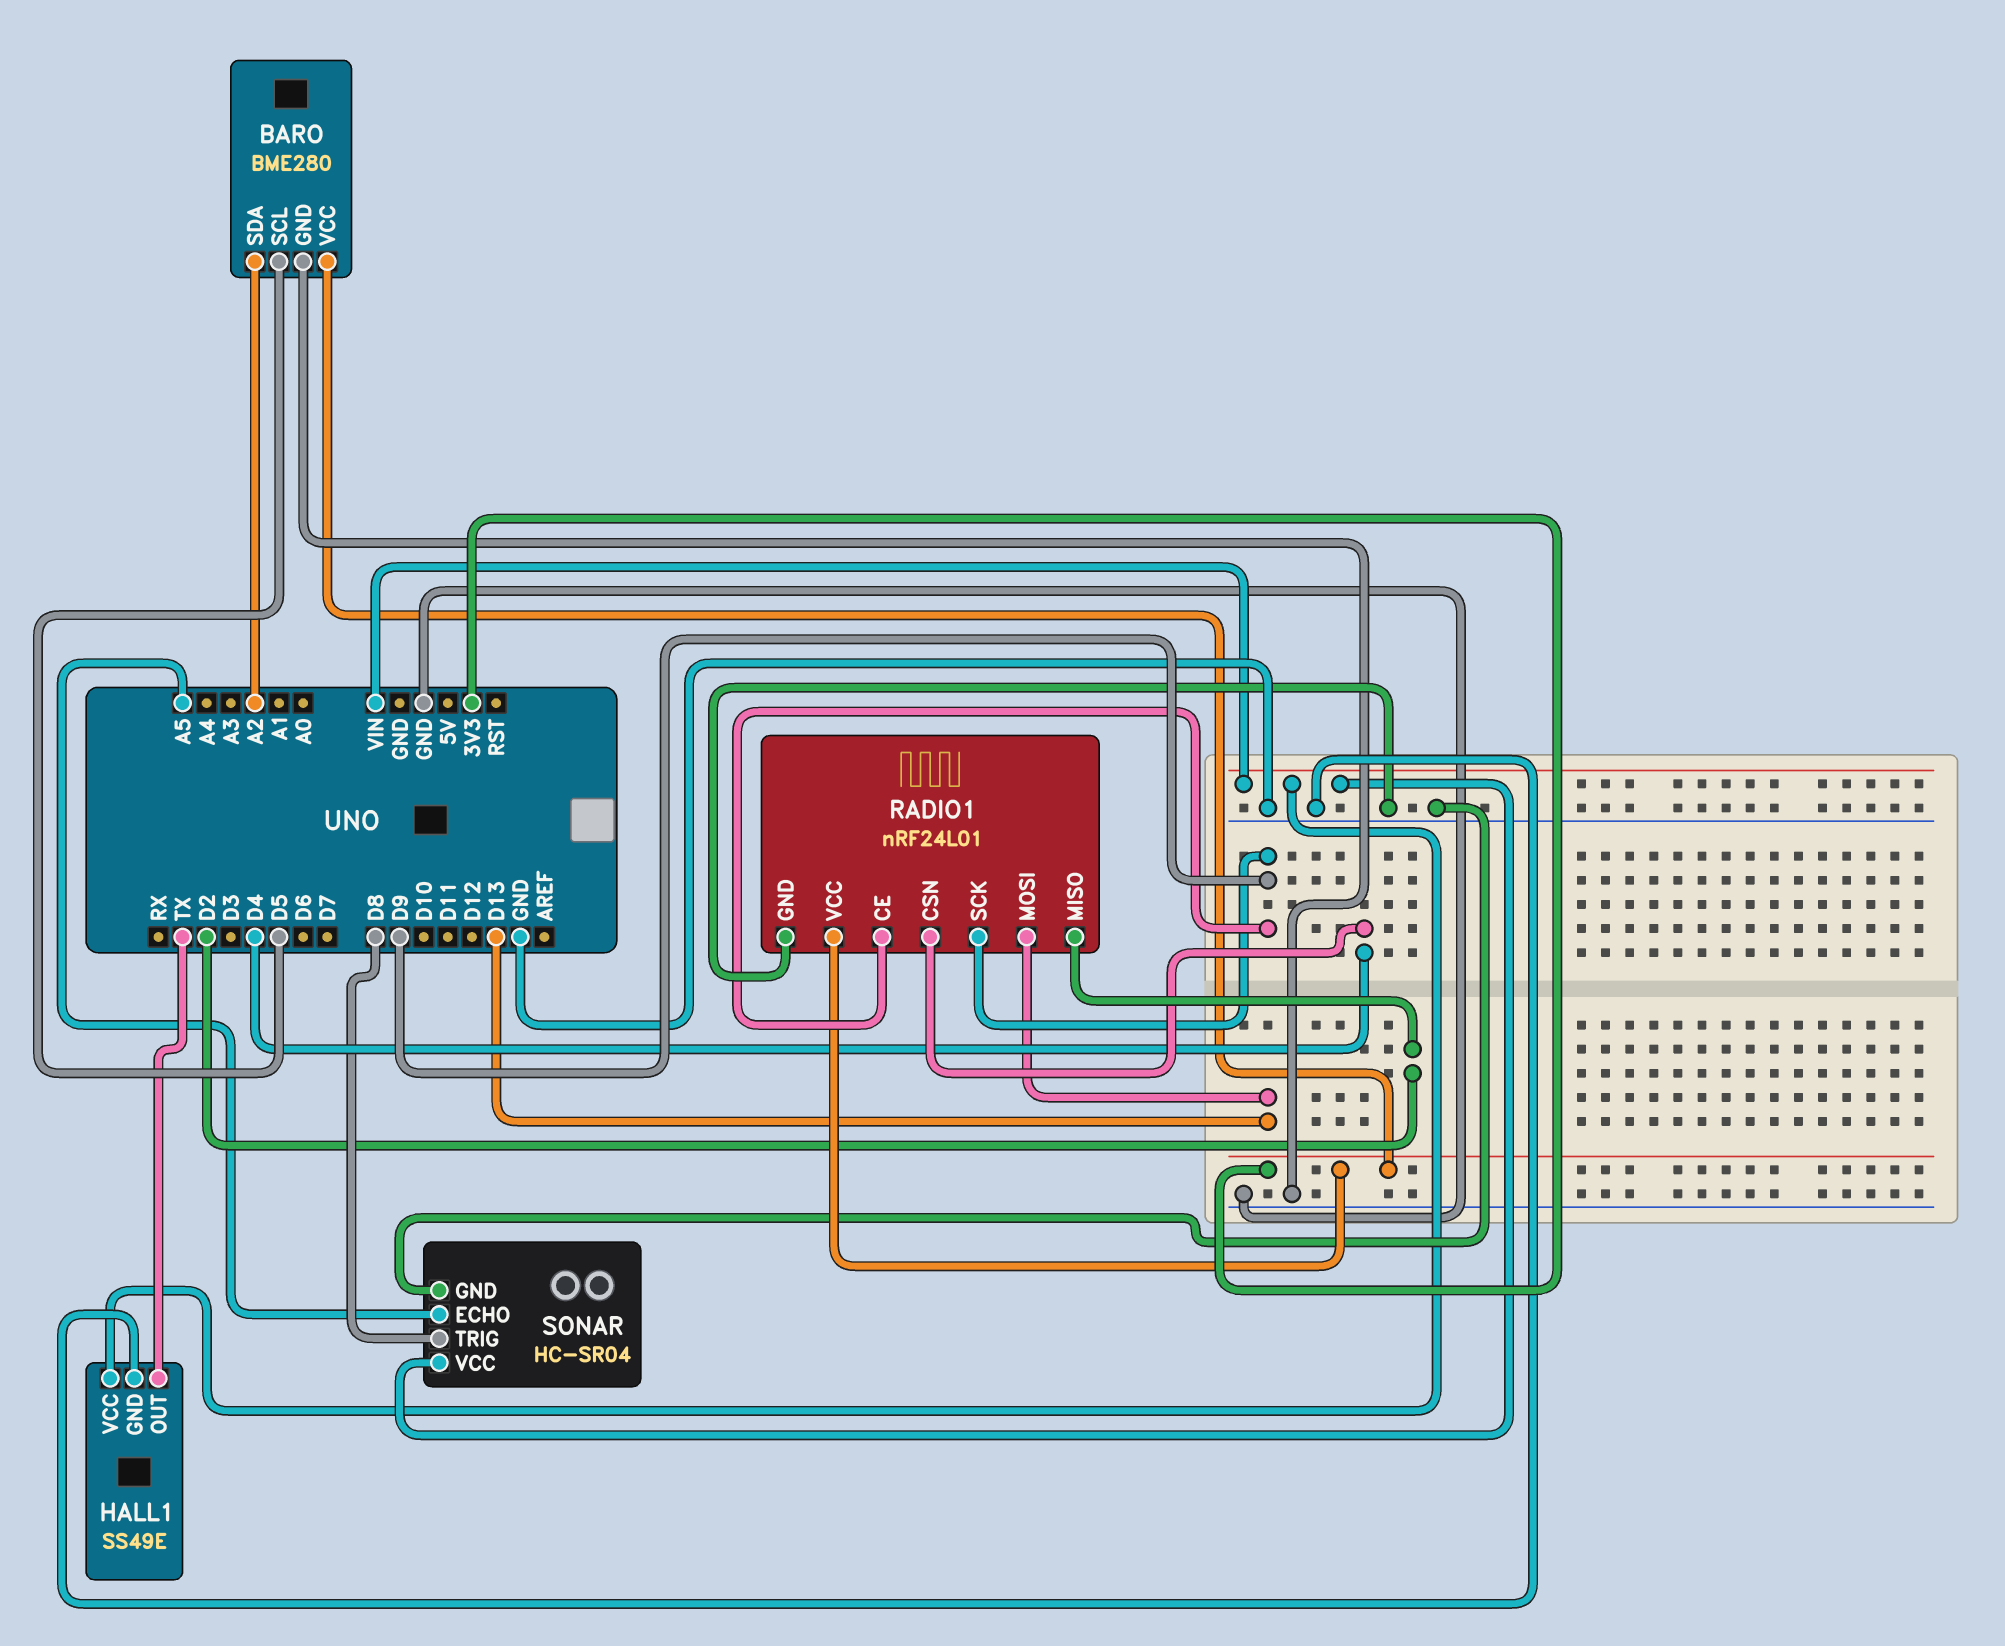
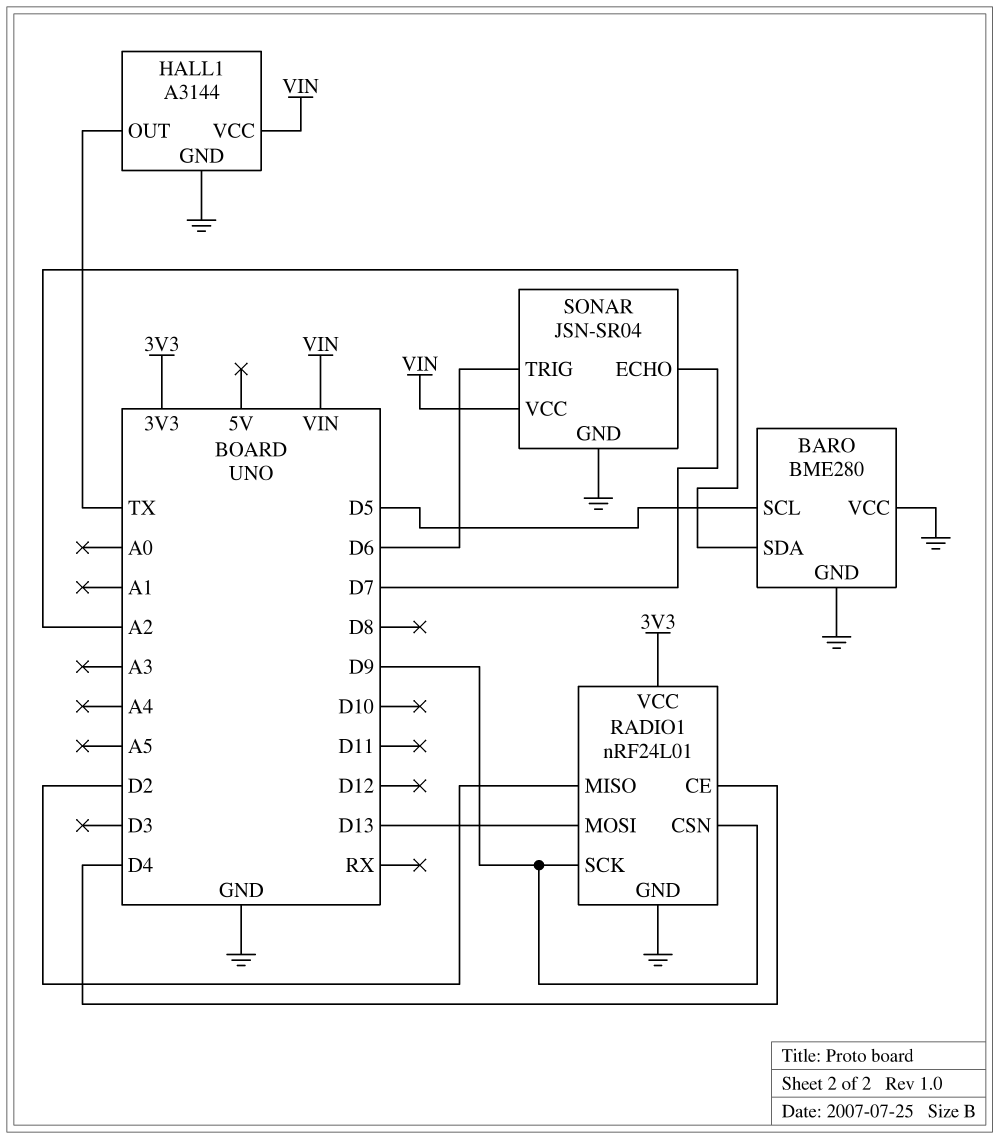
BARO pin VCC: 3V3 -> GND
HALL1: SS49E -> A3144
RADIO1 pin CE: D9 -> D4
RADIO1 pin CSN: D4 -> D9
SONAR: HC-SR04 -> JSN-SR04
SONAR pin ECHO: A5 -> D7
SONAR pin TRIG: D8 -> D6

